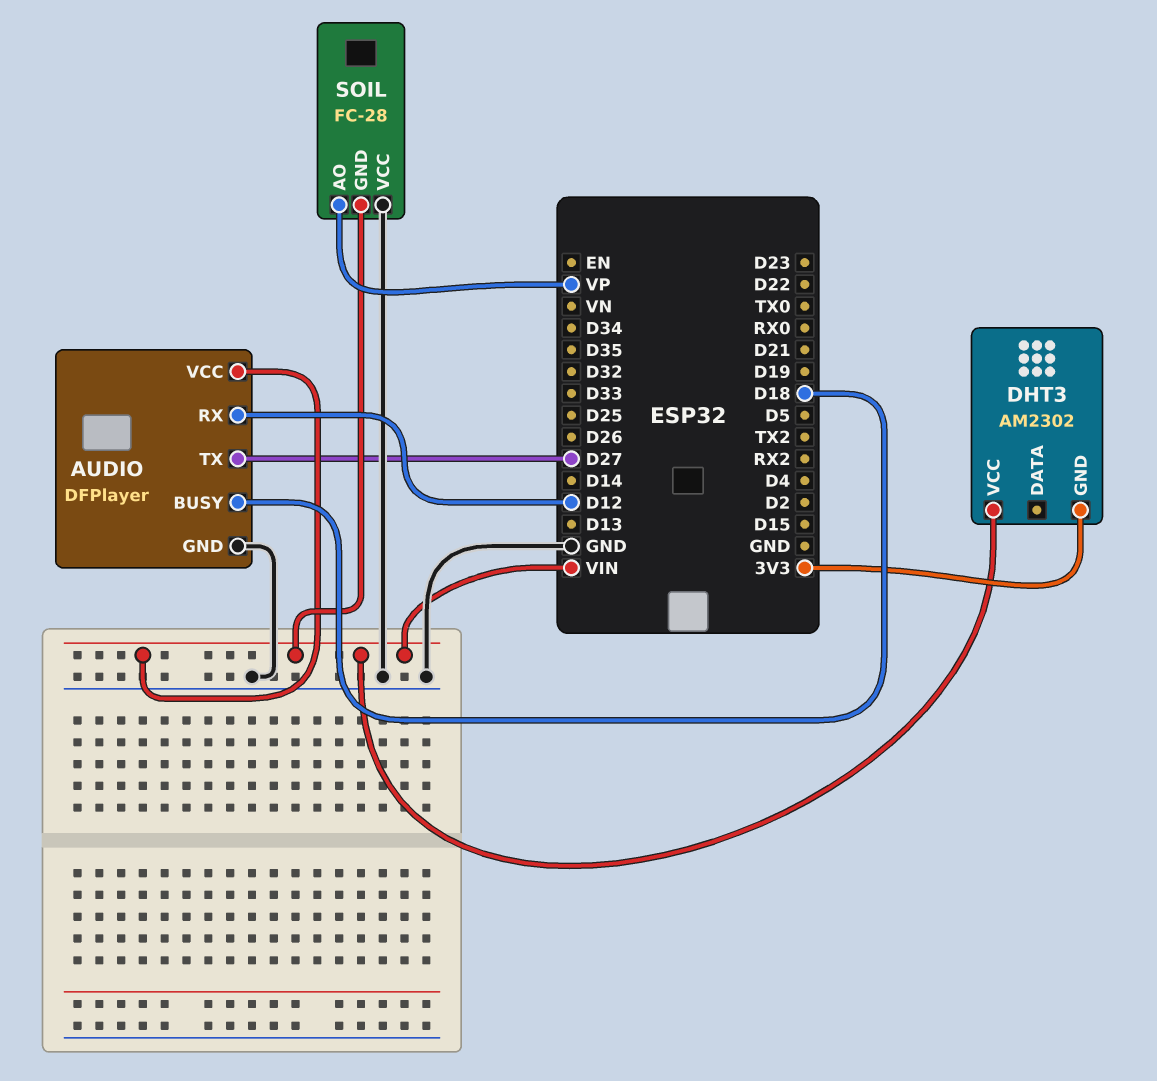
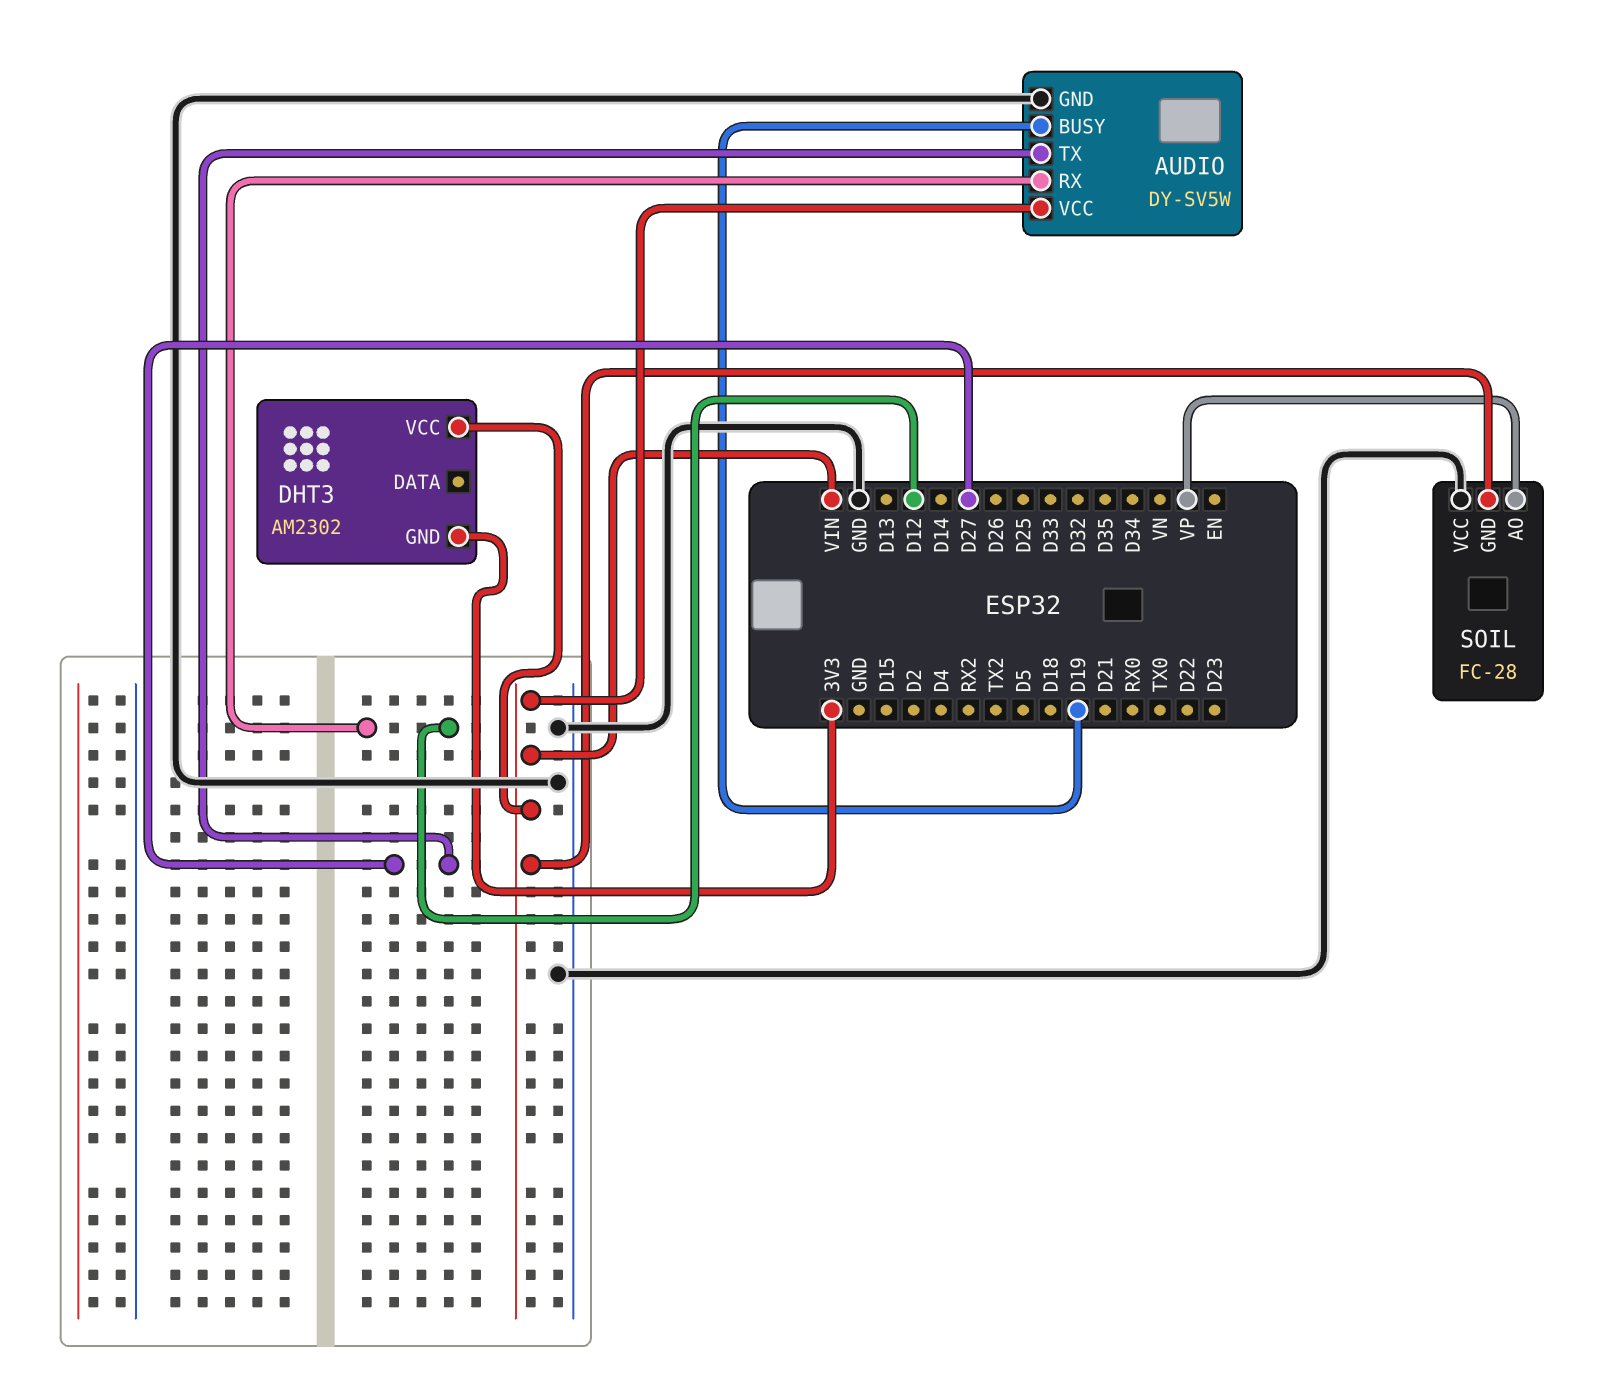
AUDIO: DFPlayer -> DY-SV5W
AUDIO pin BUSY: D18 -> D19

